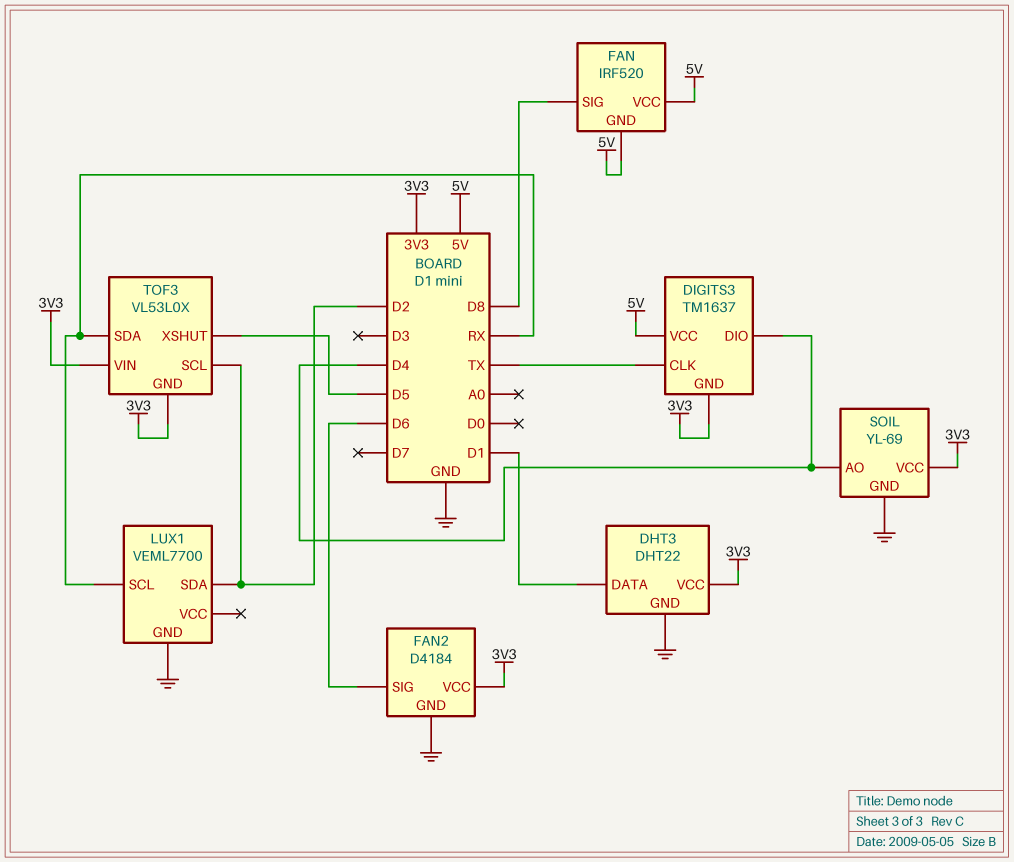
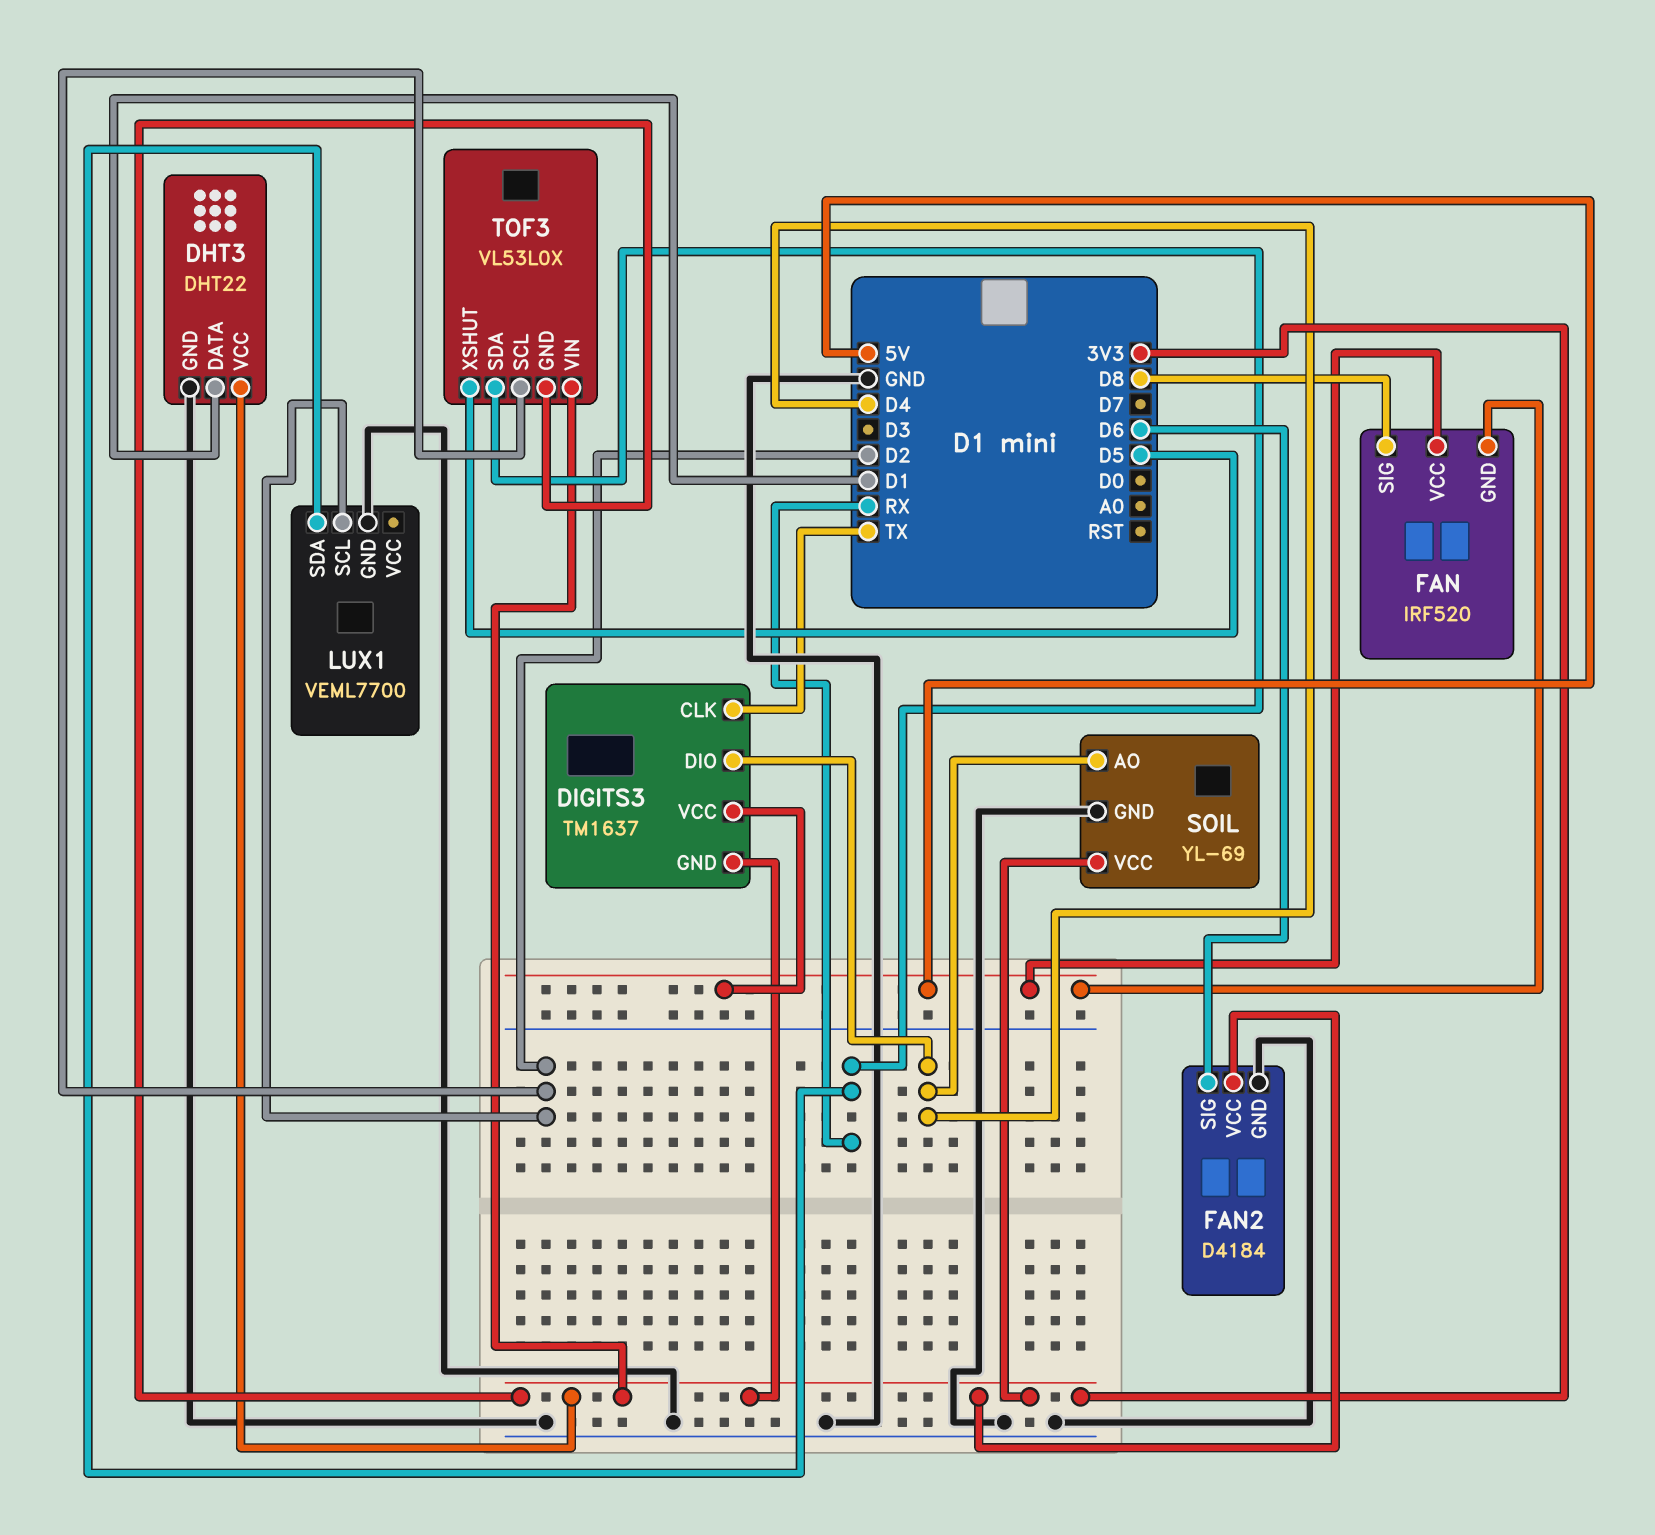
LUX1 pin SCL: RX -> D2
LUX1 pin SDA: D2 -> RX

